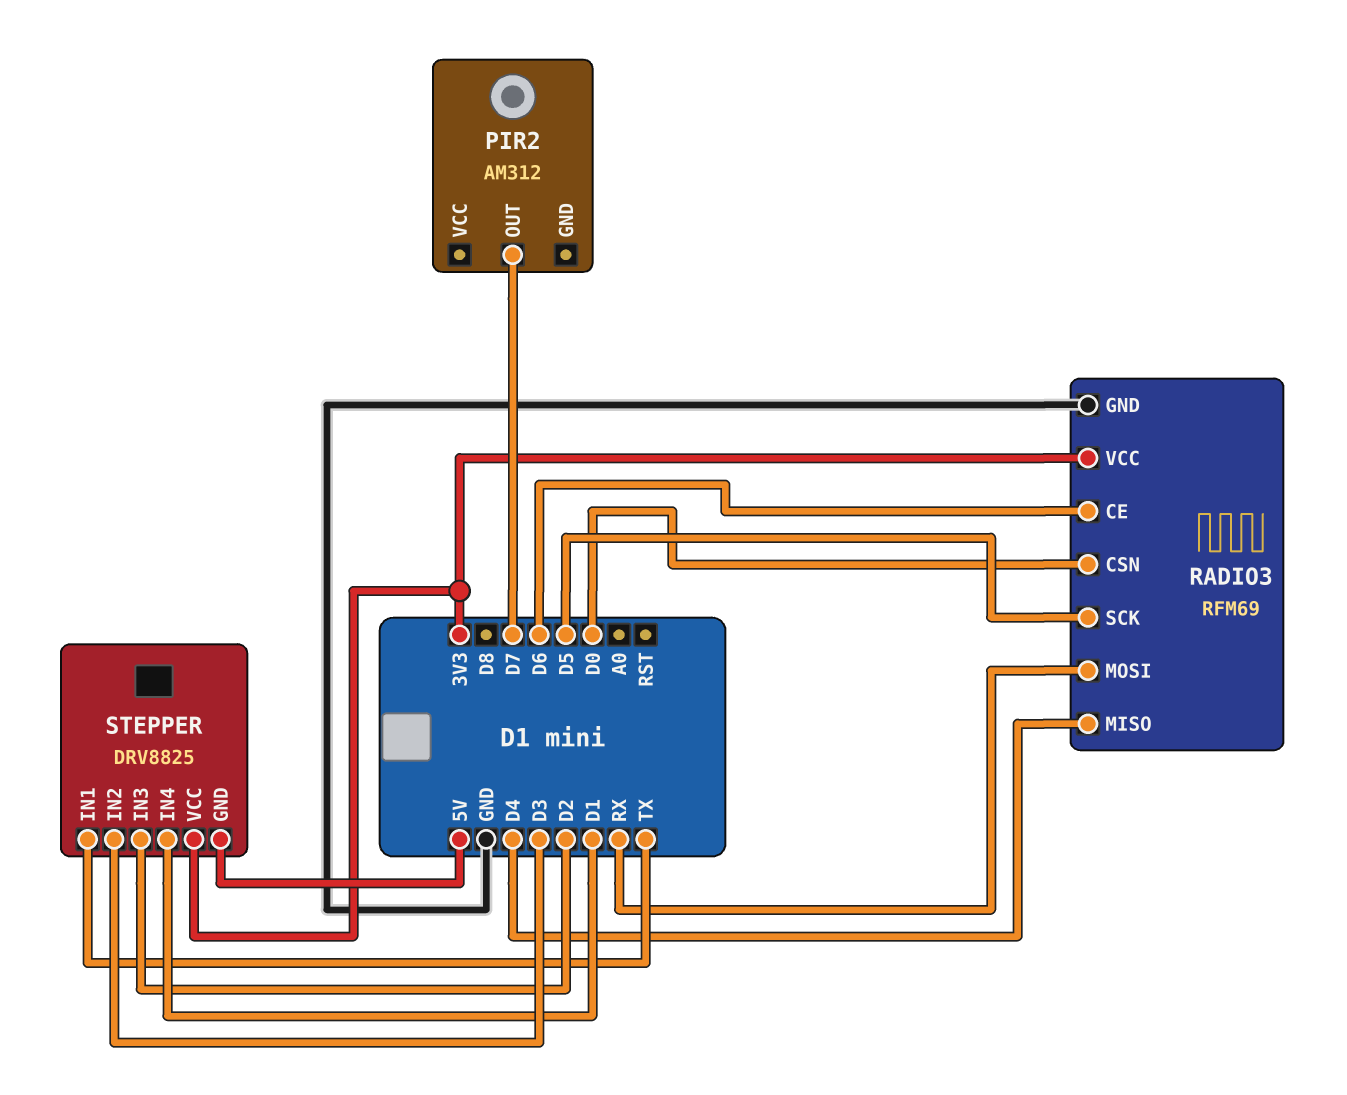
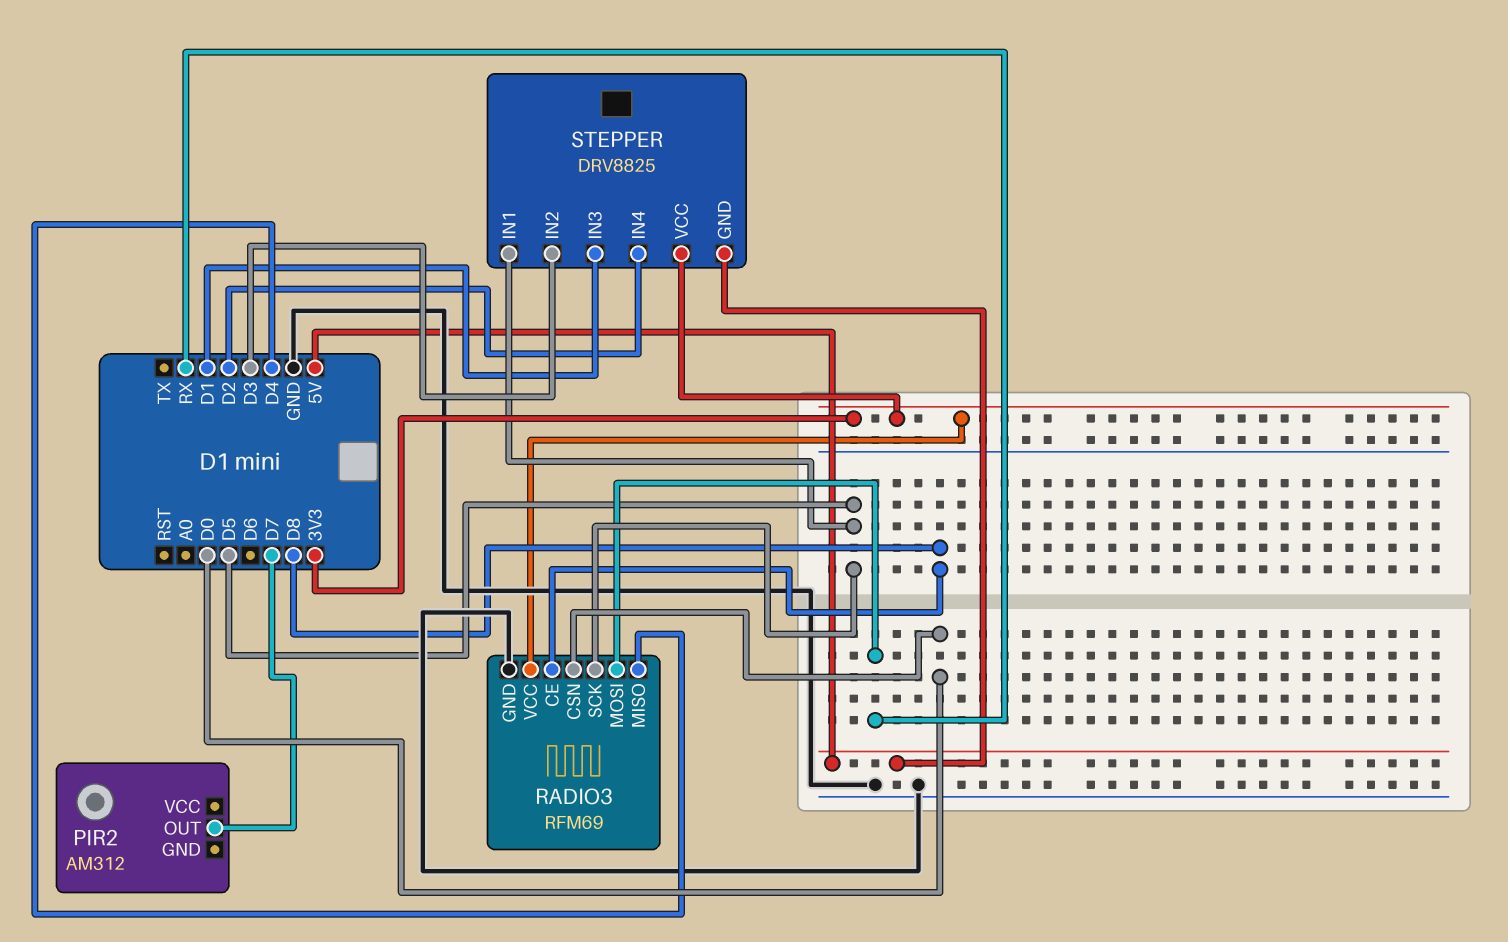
RADIO3 pin CE: D6 -> D8
STEPPER pin IN1: TX -> D5
STEPPER pin IN3: D2 -> D1
STEPPER pin IN4: D1 -> D2

